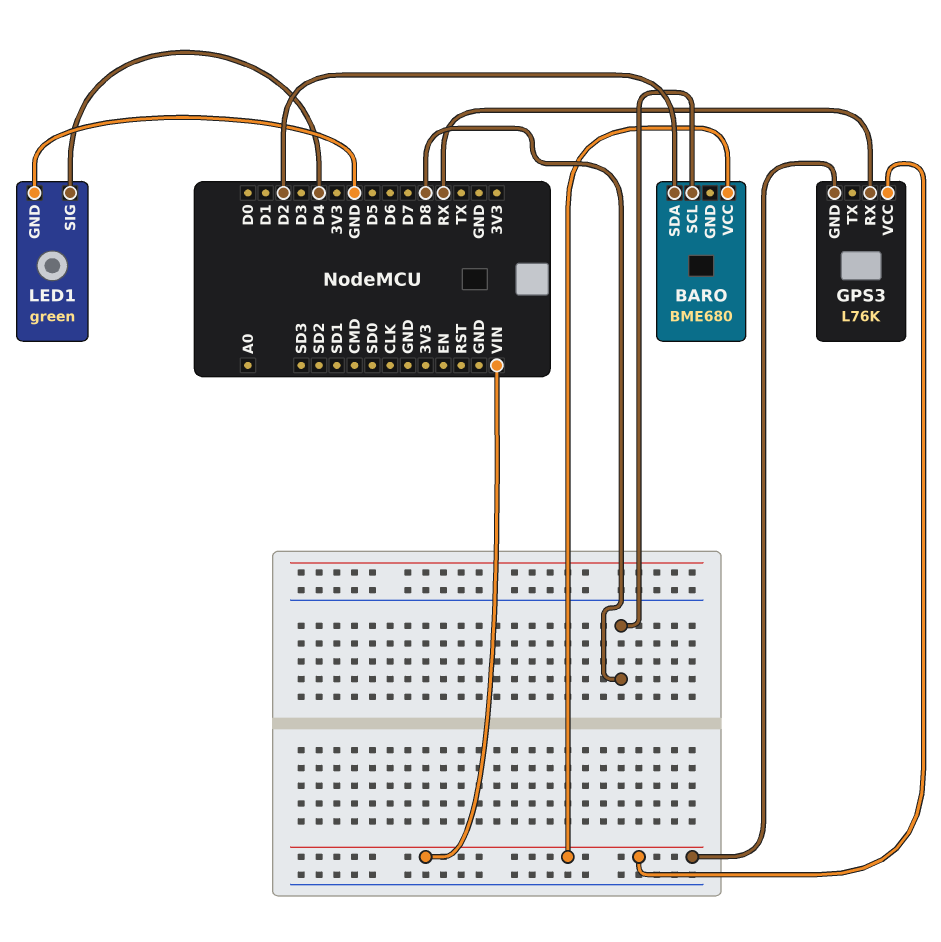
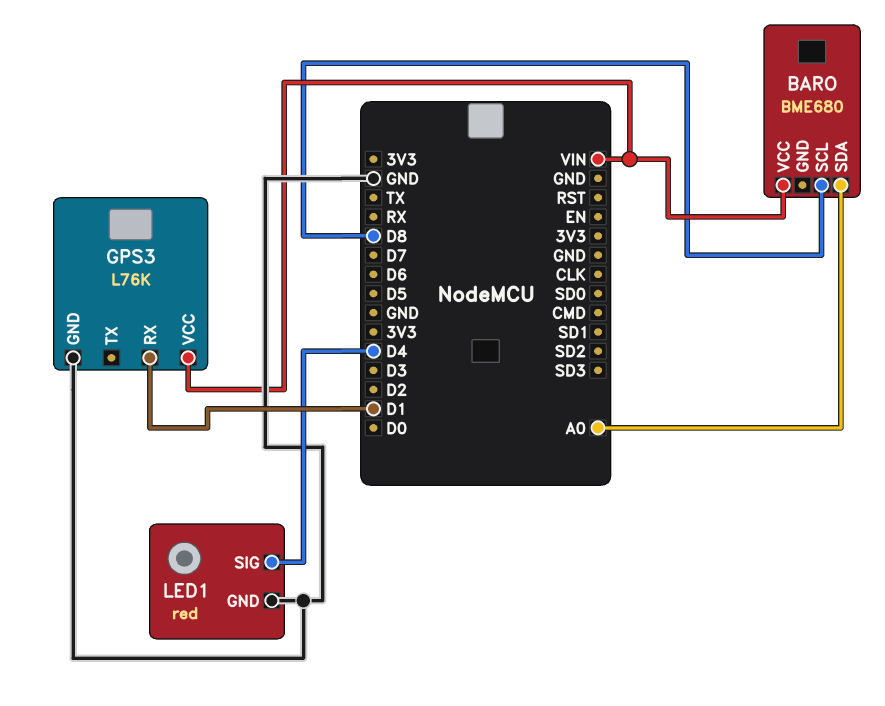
BARO pin SDA: D2 -> A0
GPS3 pin GND: VIN -> GND
GPS3 pin RX: RX -> D1
LED1: green -> red

